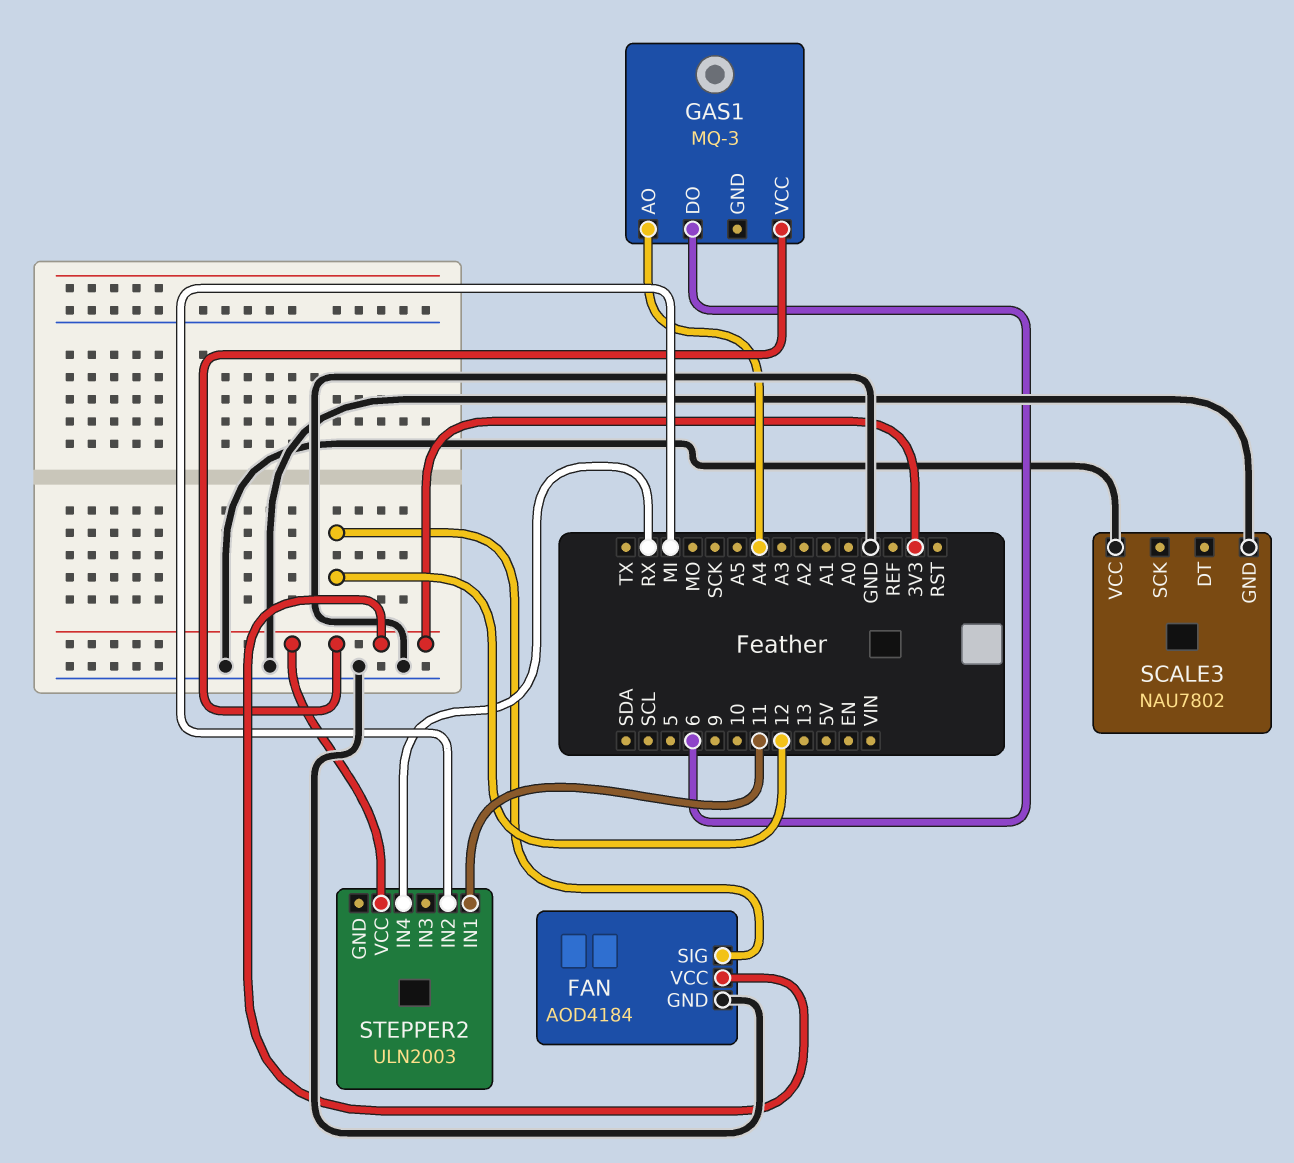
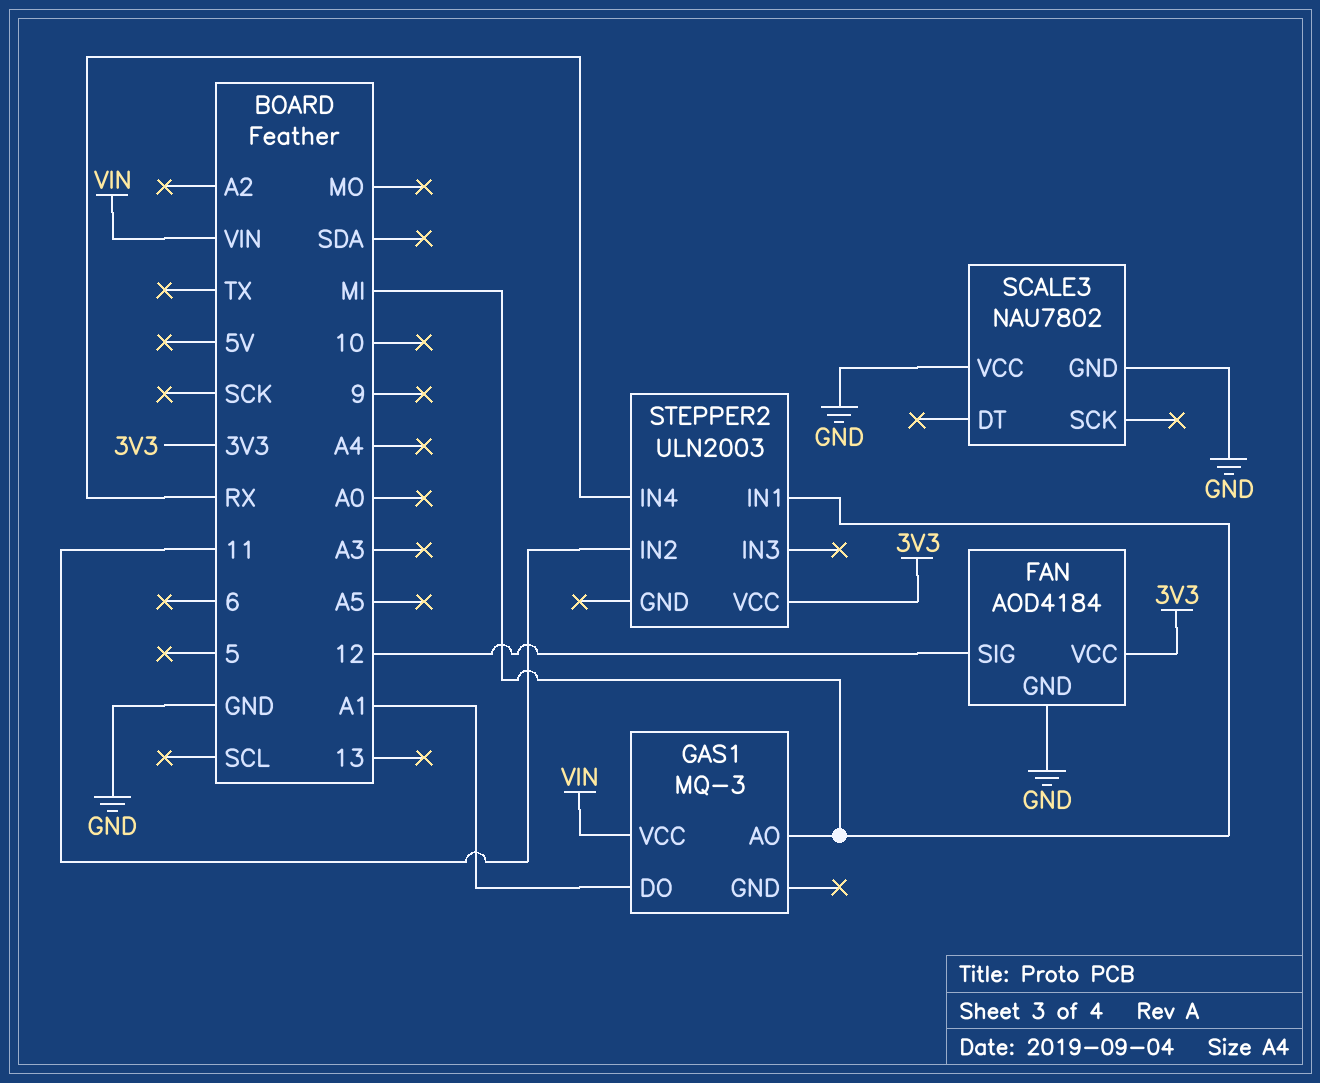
GAS1 pin AO: A4 -> MI
GAS1 pin DO: 6 -> A1
GAS1 pin VCC: 3V3 -> VIN
STEPPER2 pin IN1: 11 -> MI
STEPPER2 pin IN2: MI -> 11

